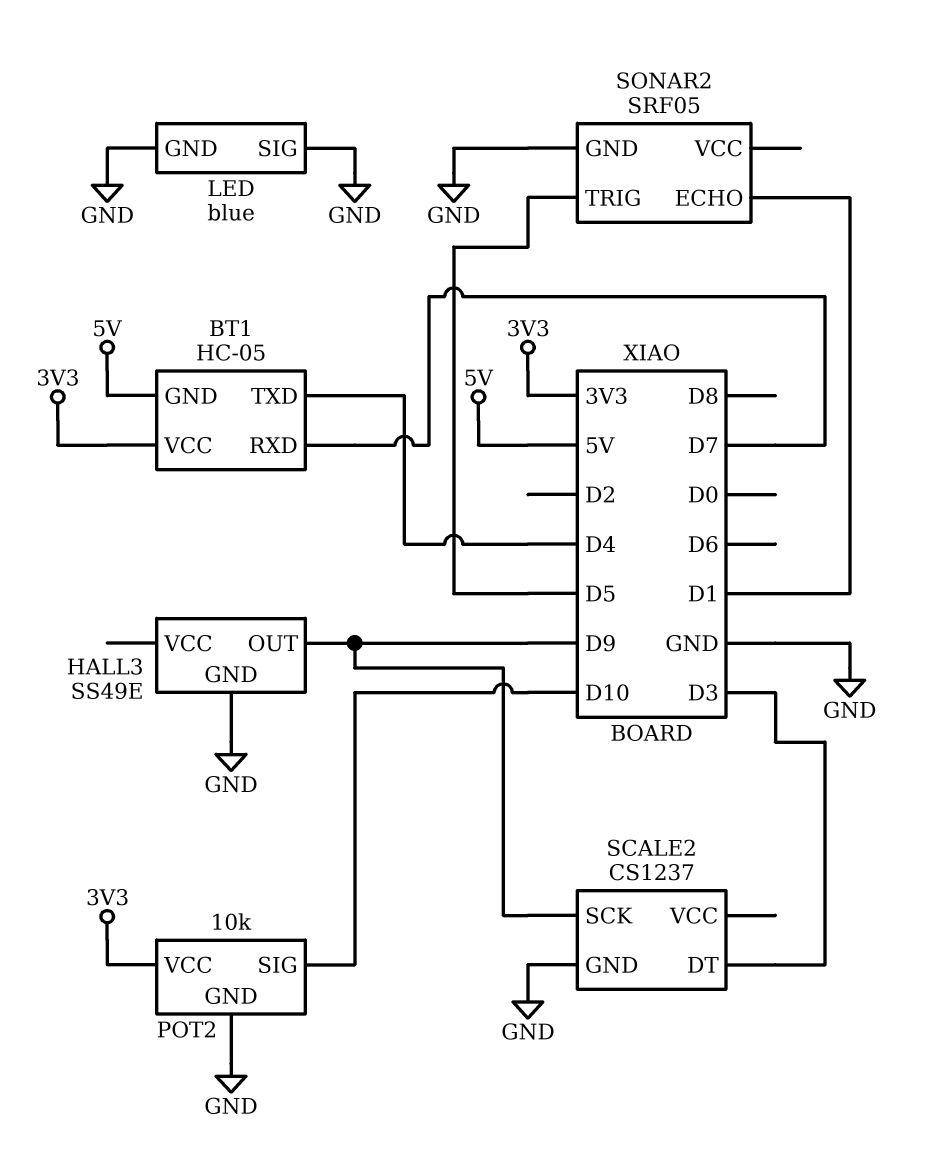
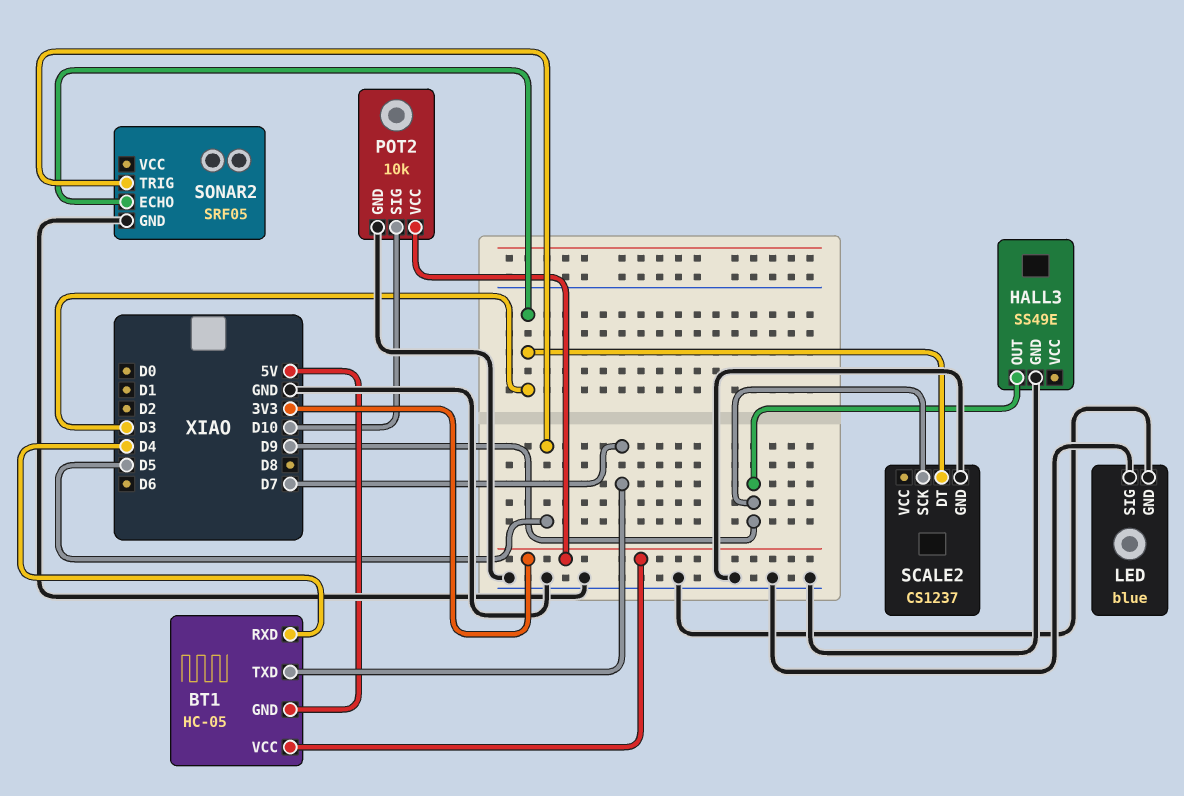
BT1 pin RXD: D7 -> D4
BT1 pin TXD: D4 -> D7
SONAR2 pin ECHO: D1 -> D3

